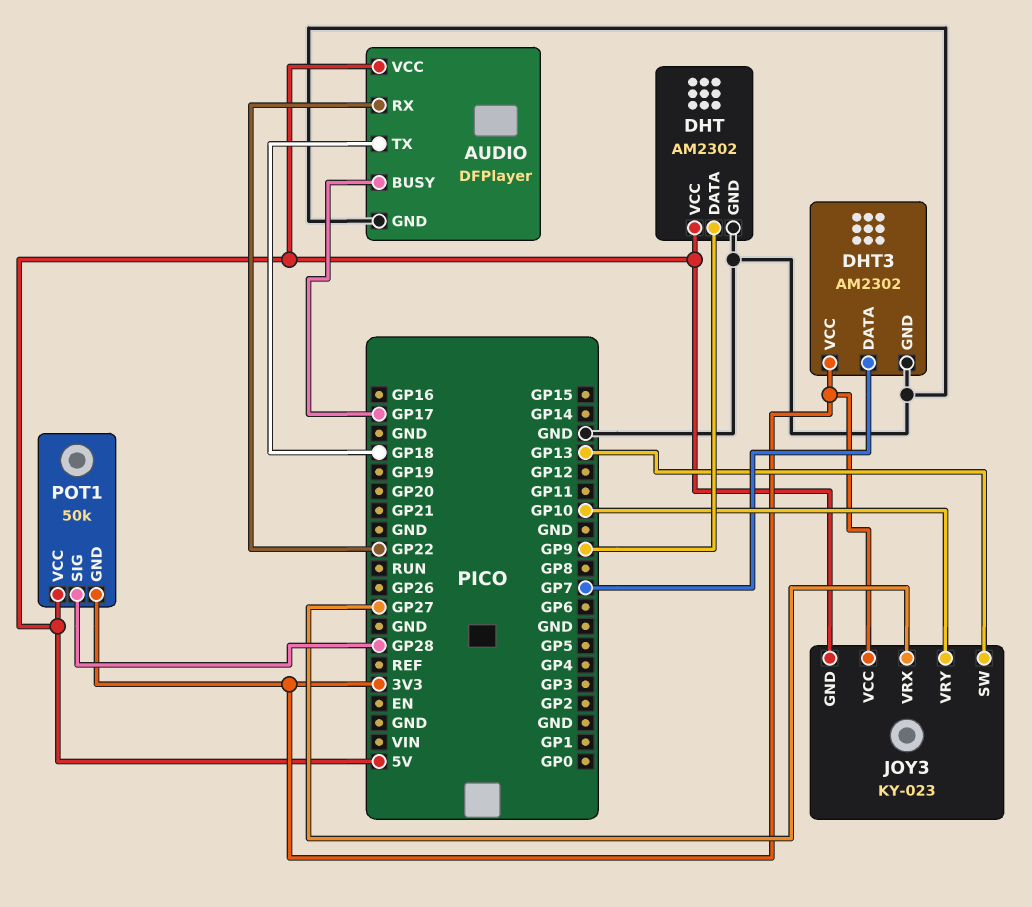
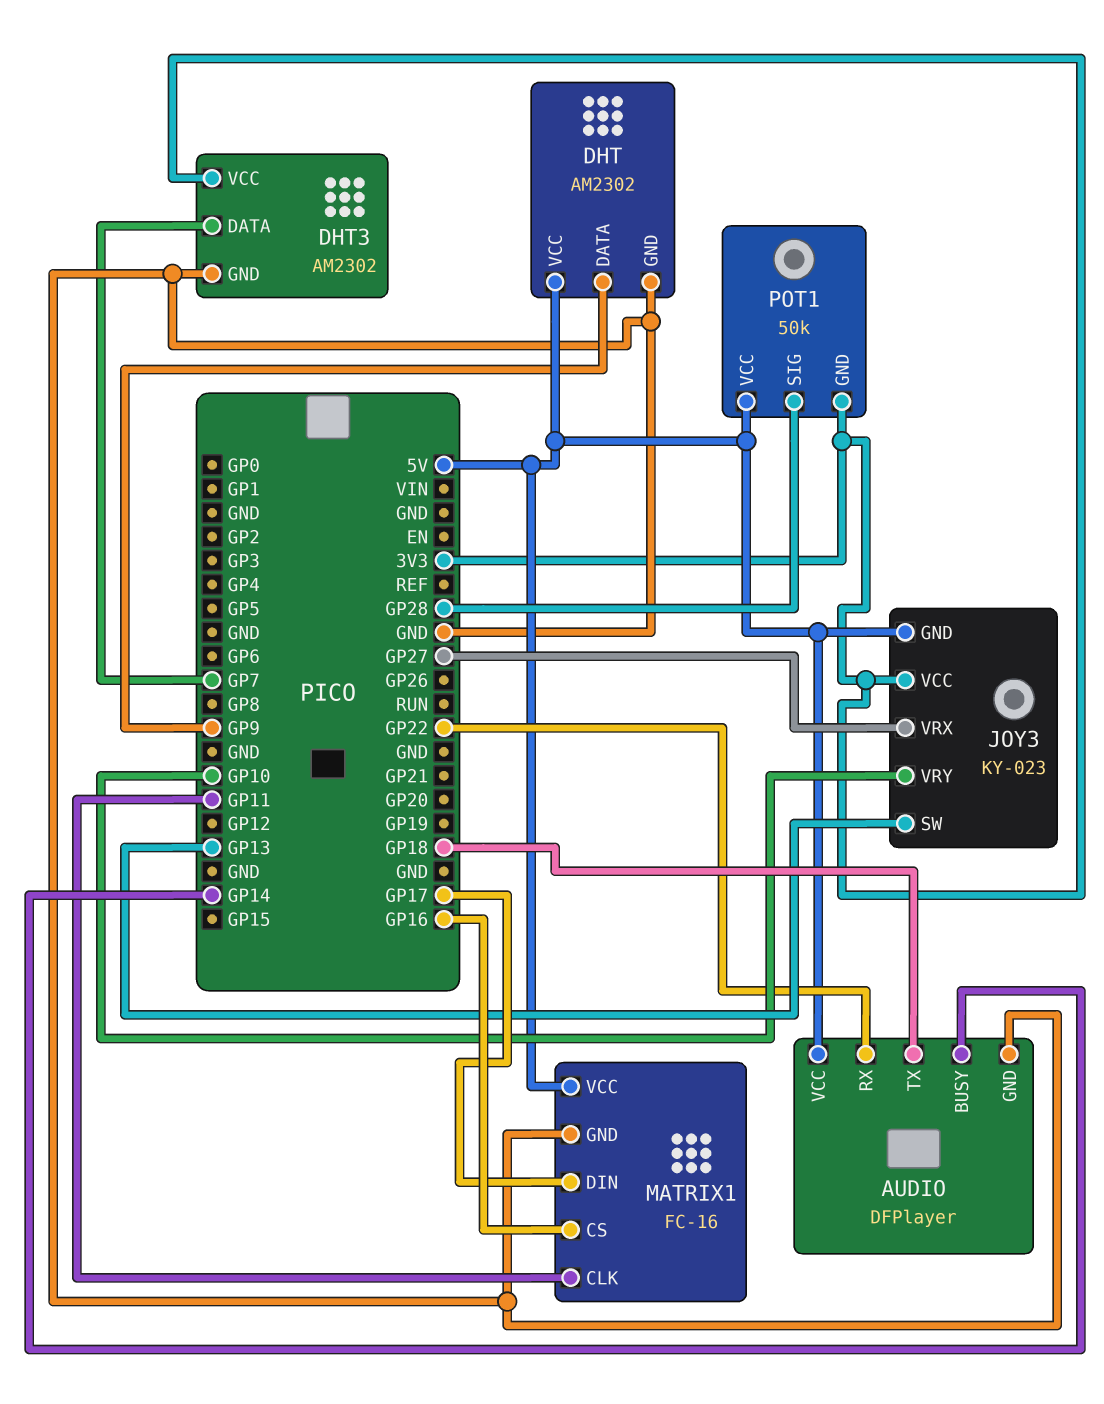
AUDIO pin BUSY: GP17 -> GP14
MATRIX1: none -> FC-16
MATRIX1 pin CLK: none -> GP11
MATRIX1 pin CS: none -> GP16
MATRIX1 pin DIN: none -> GP17
MATRIX1 pin GND: none -> GND
MATRIX1 pin VCC: none -> 5V

